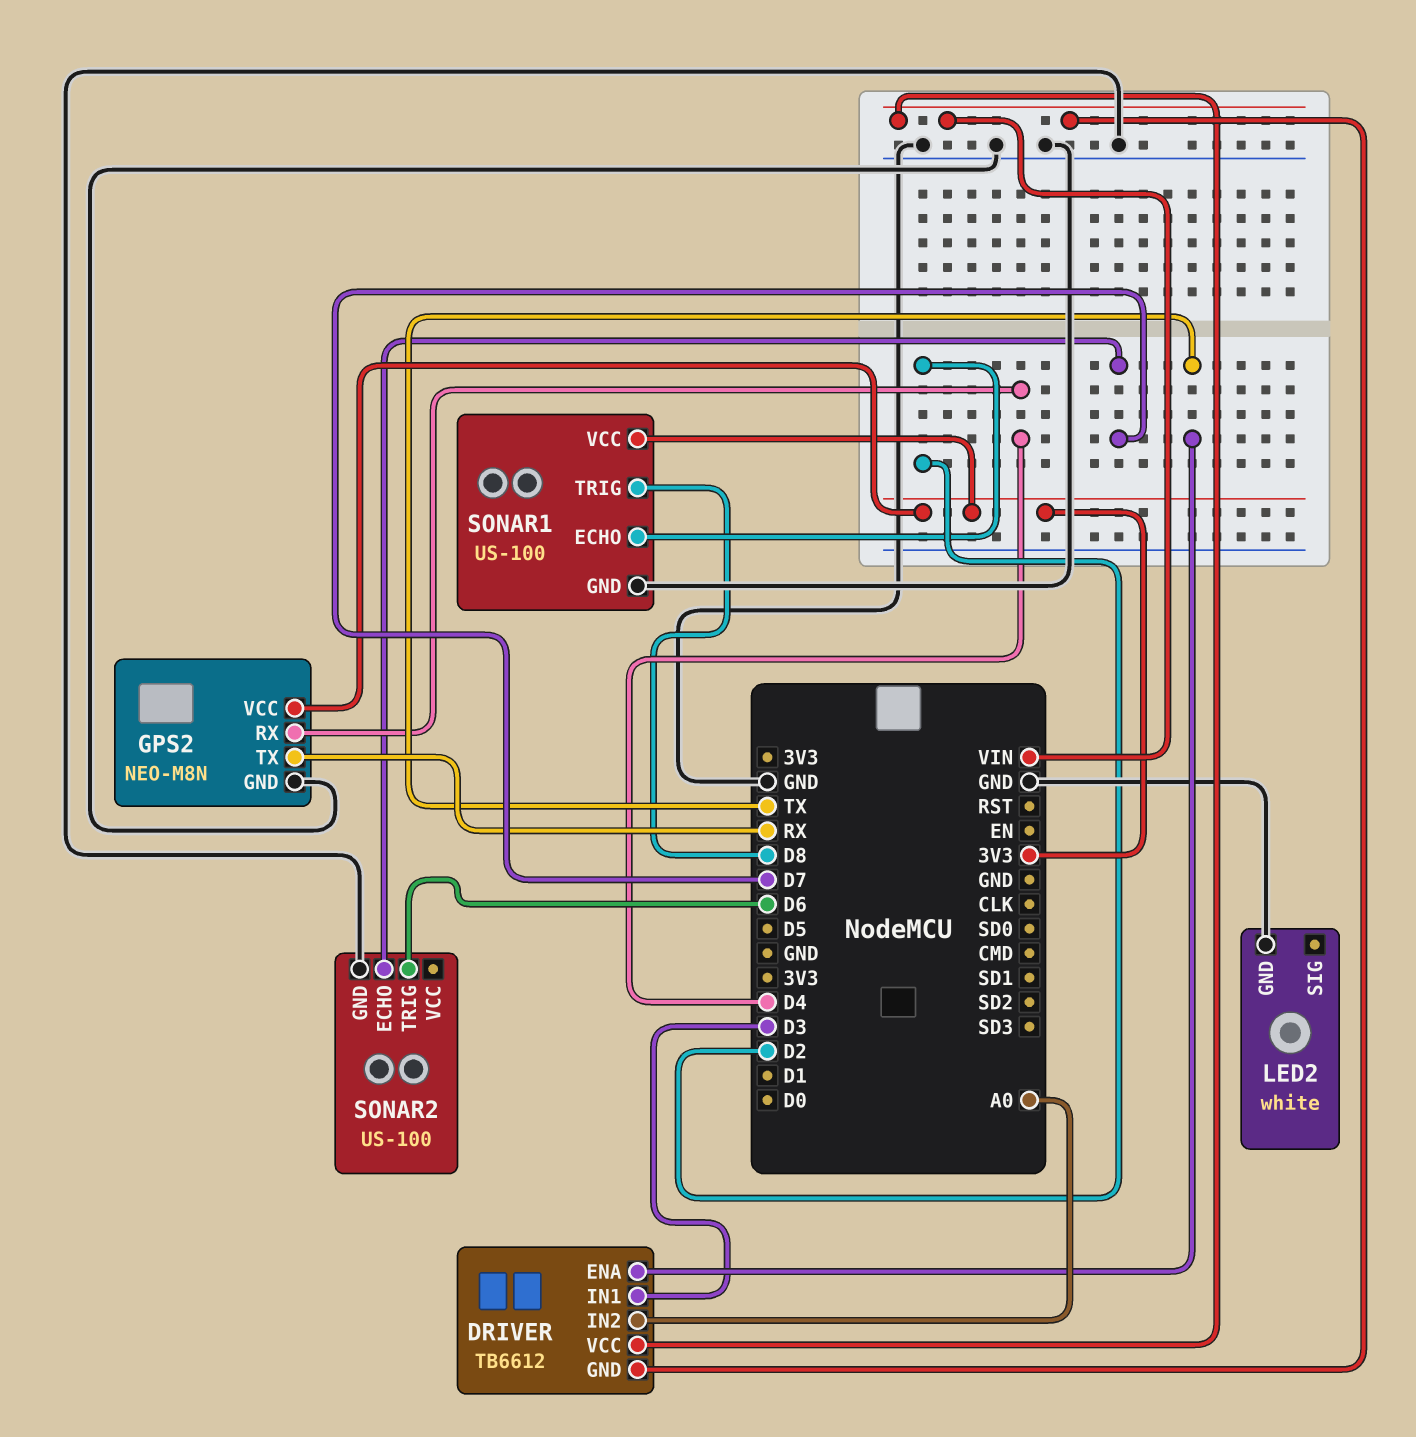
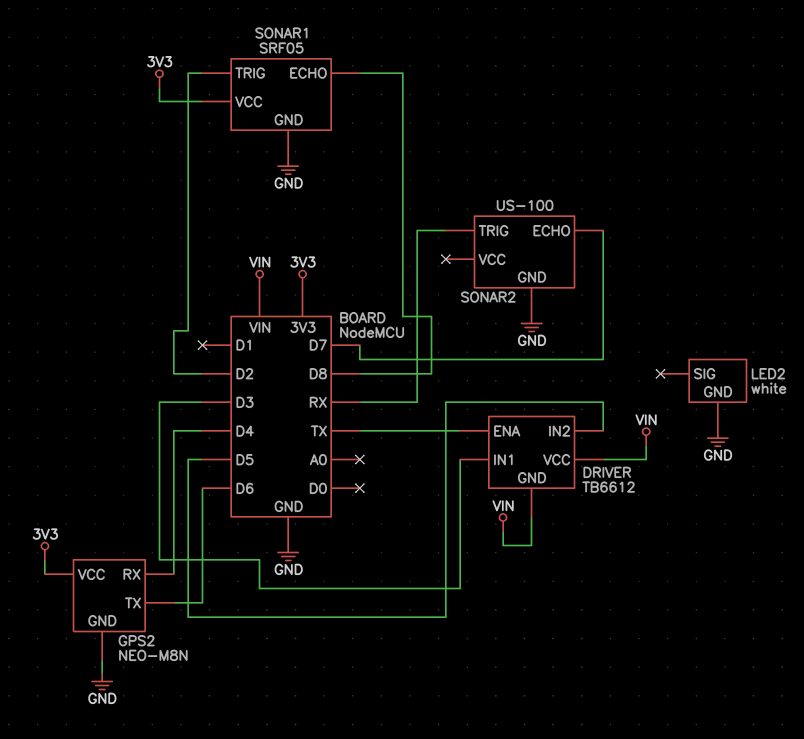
DRIVER pin IN2: A0 -> D5
GPS2 pin TX: RX -> D6
SONAR1: US-100 -> SRF05
SONAR1 pin ECHO: D2 -> D8
SONAR1 pin TRIG: D8 -> D2
SONAR2 pin TRIG: D6 -> RX

